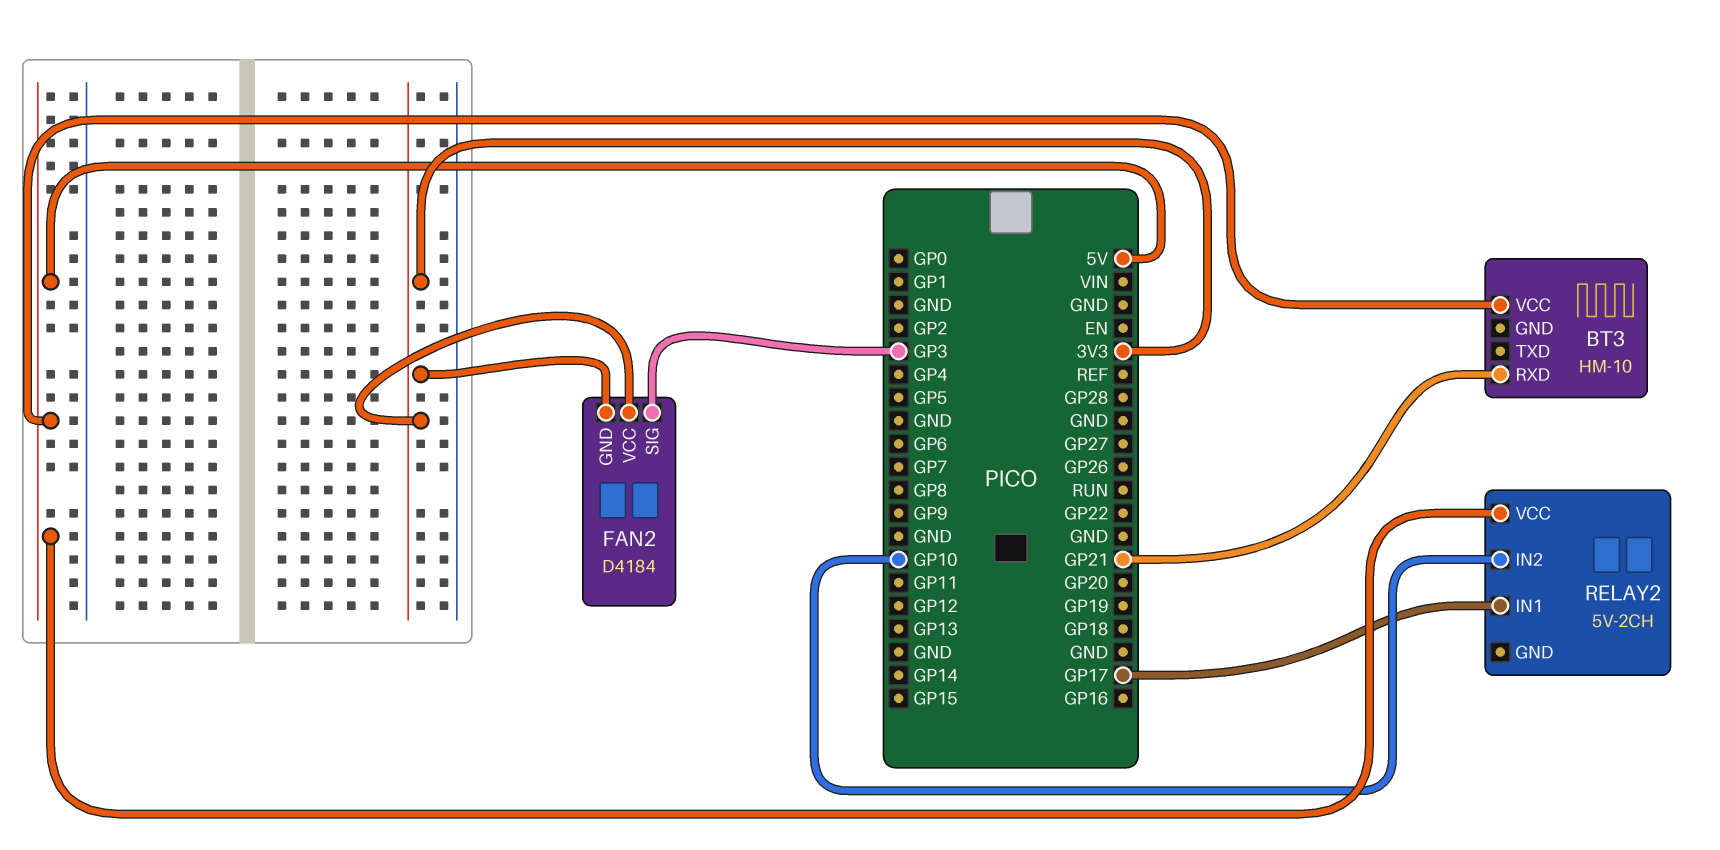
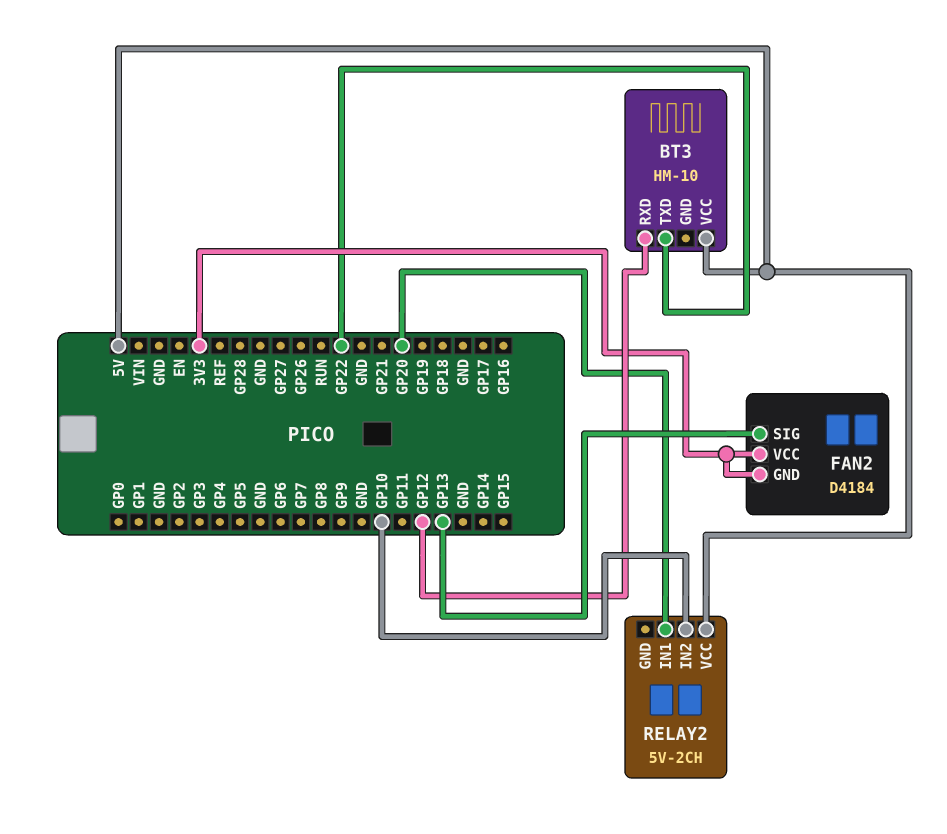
BT3 pin RXD: GP21 -> GP12
BT3 pin TXD: none -> GP22
FAN2 pin SIG: GP3 -> GP13
RELAY2 pin IN1: GP17 -> GP20

